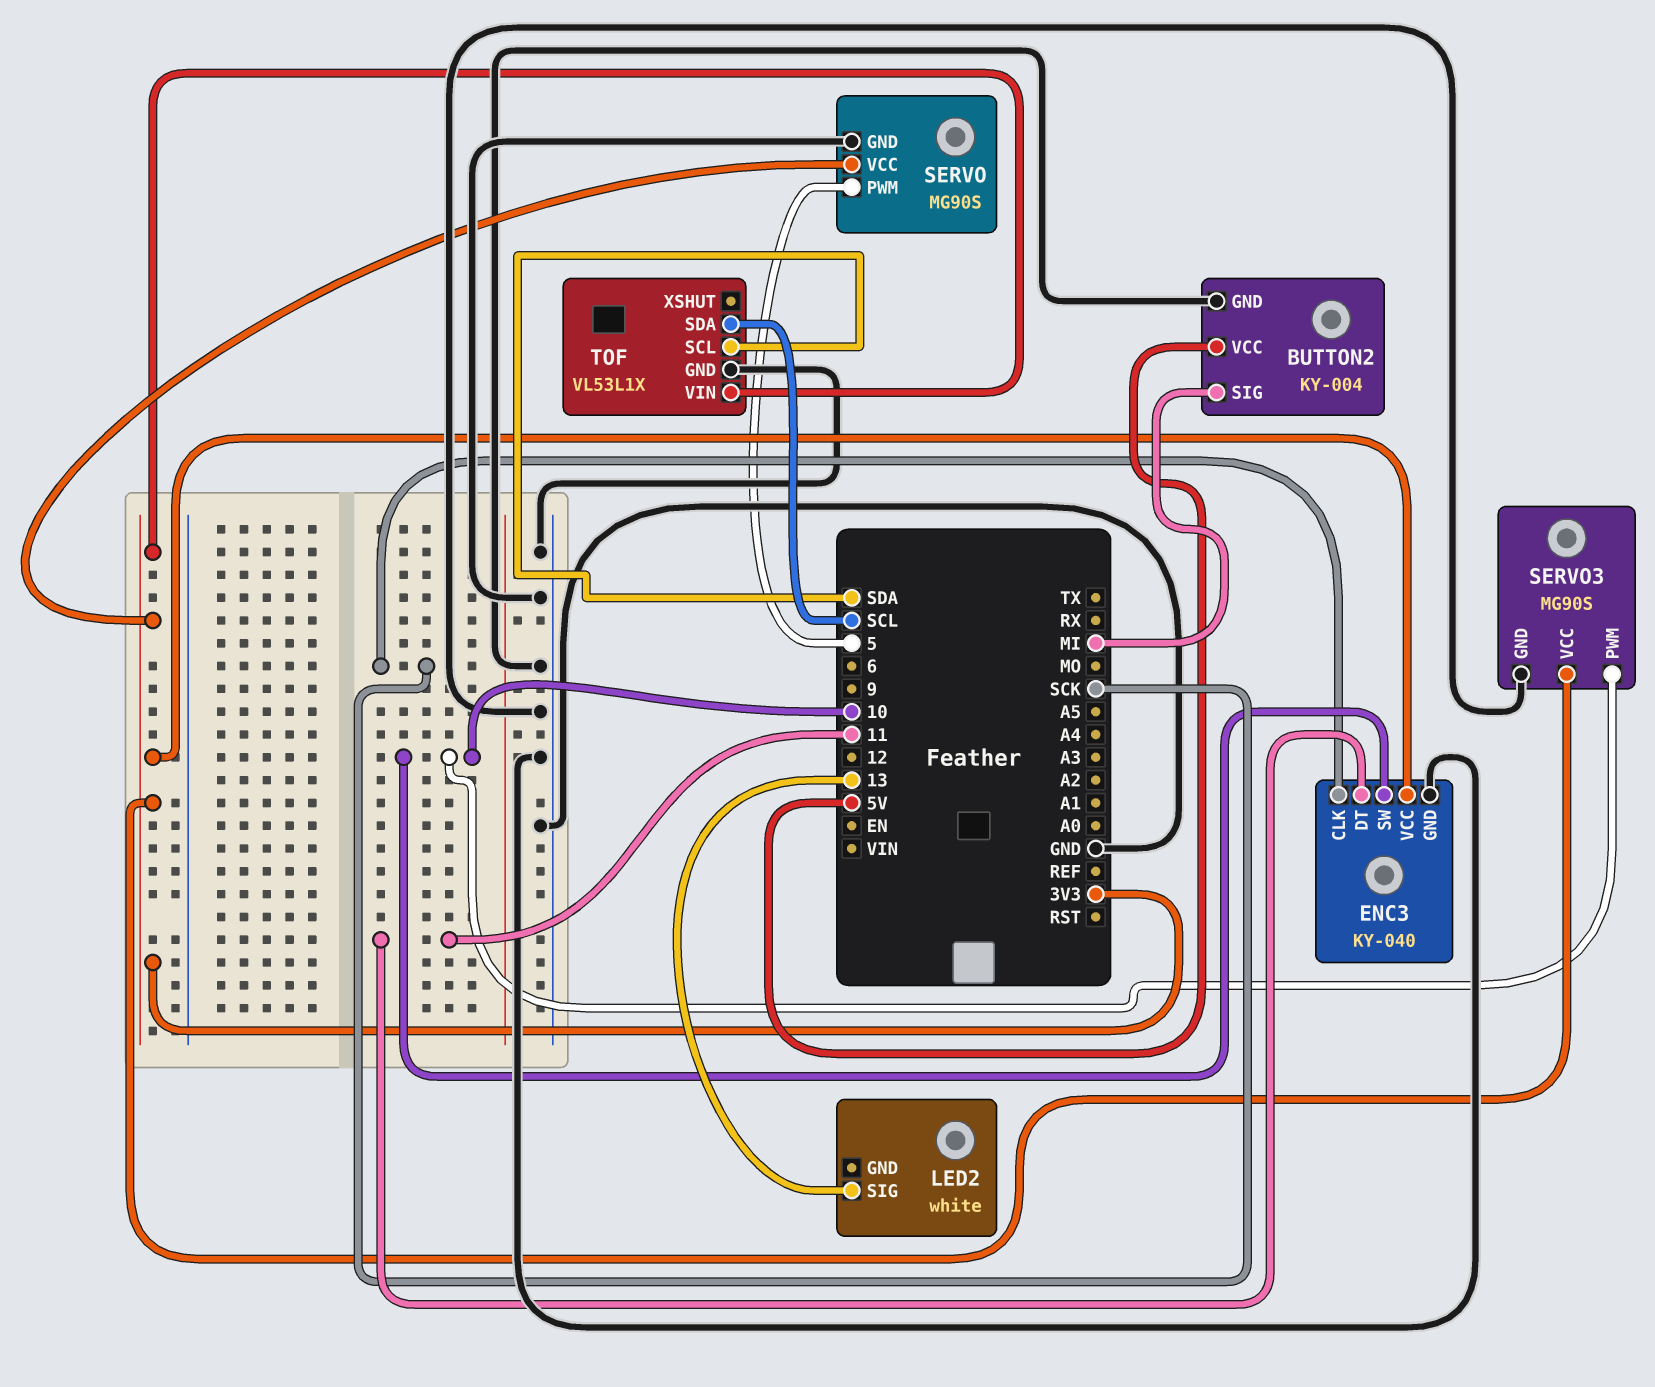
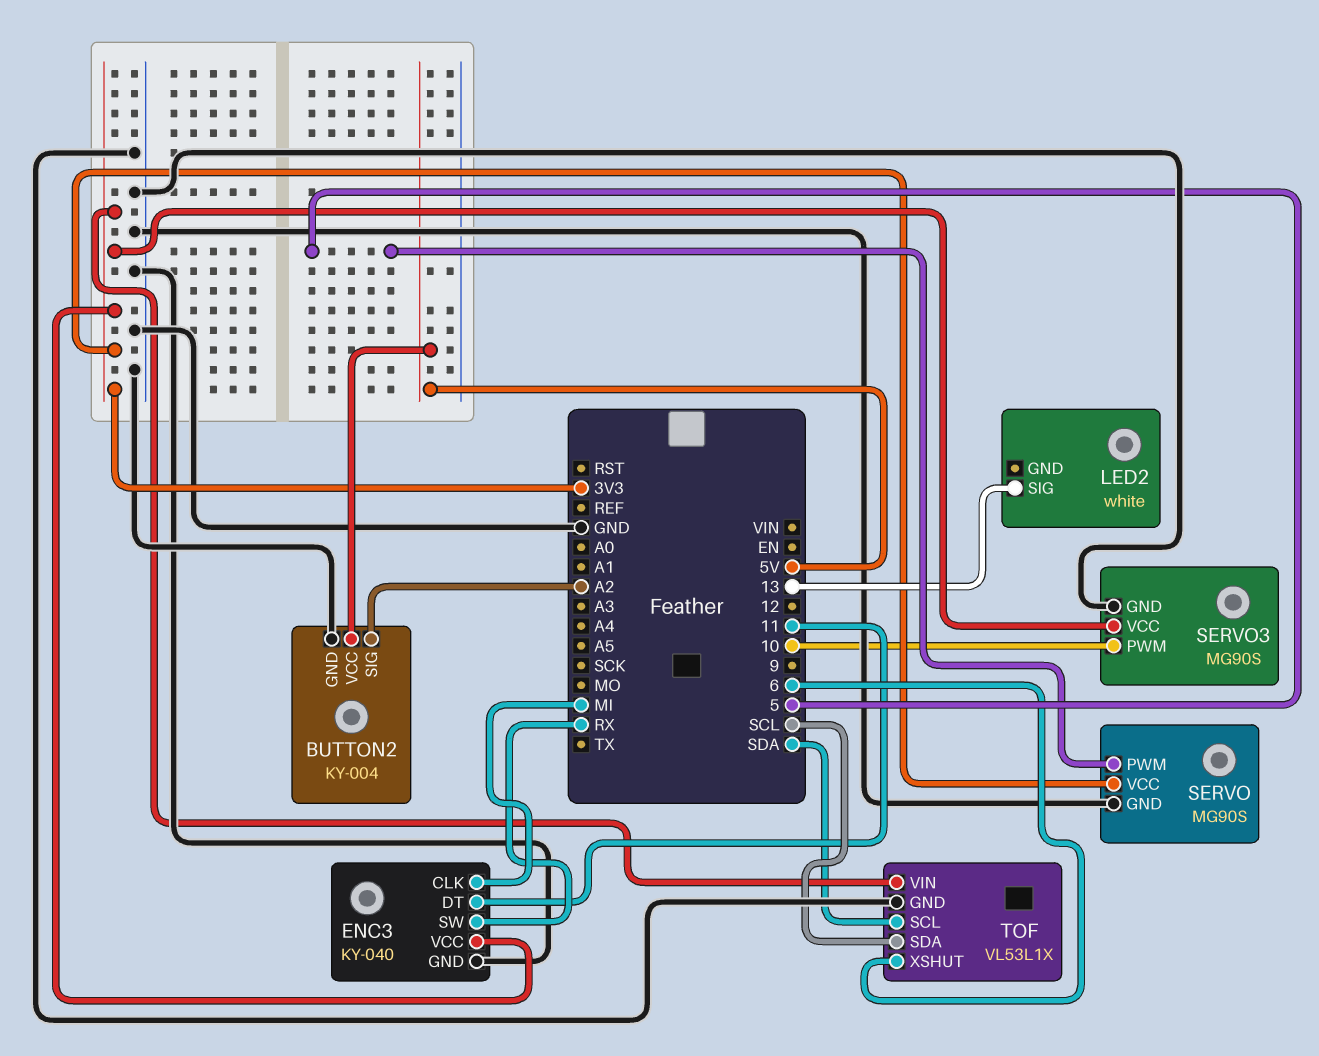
BUTTON2 pin SIG: MI -> A2
ENC3 pin CLK: SCK -> MI
ENC3 pin SW: 10 -> RX
TOF pin XSHUT: none -> 6

